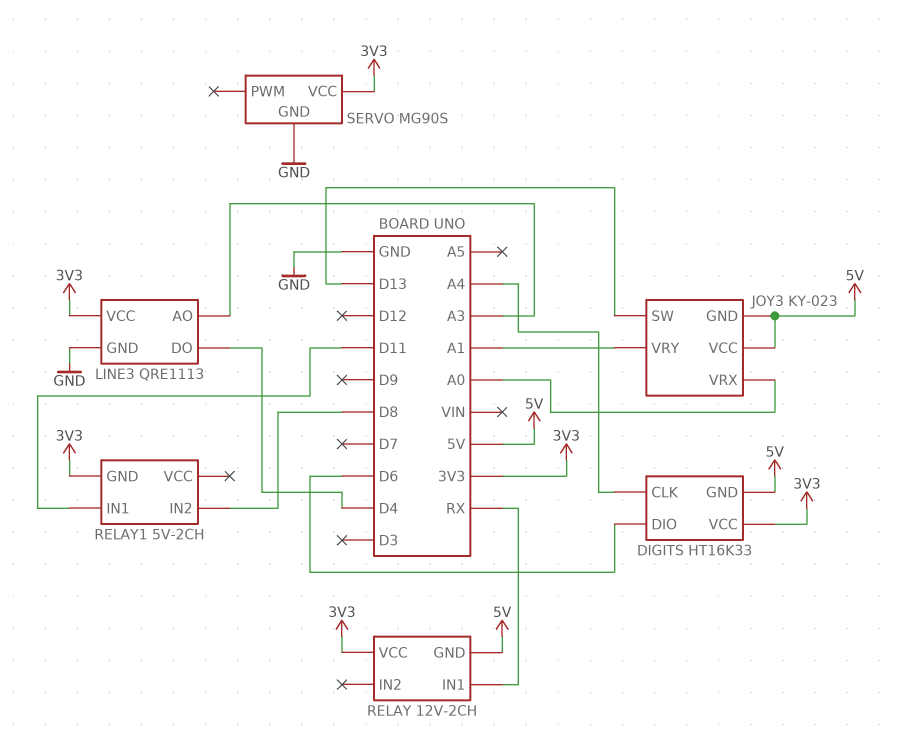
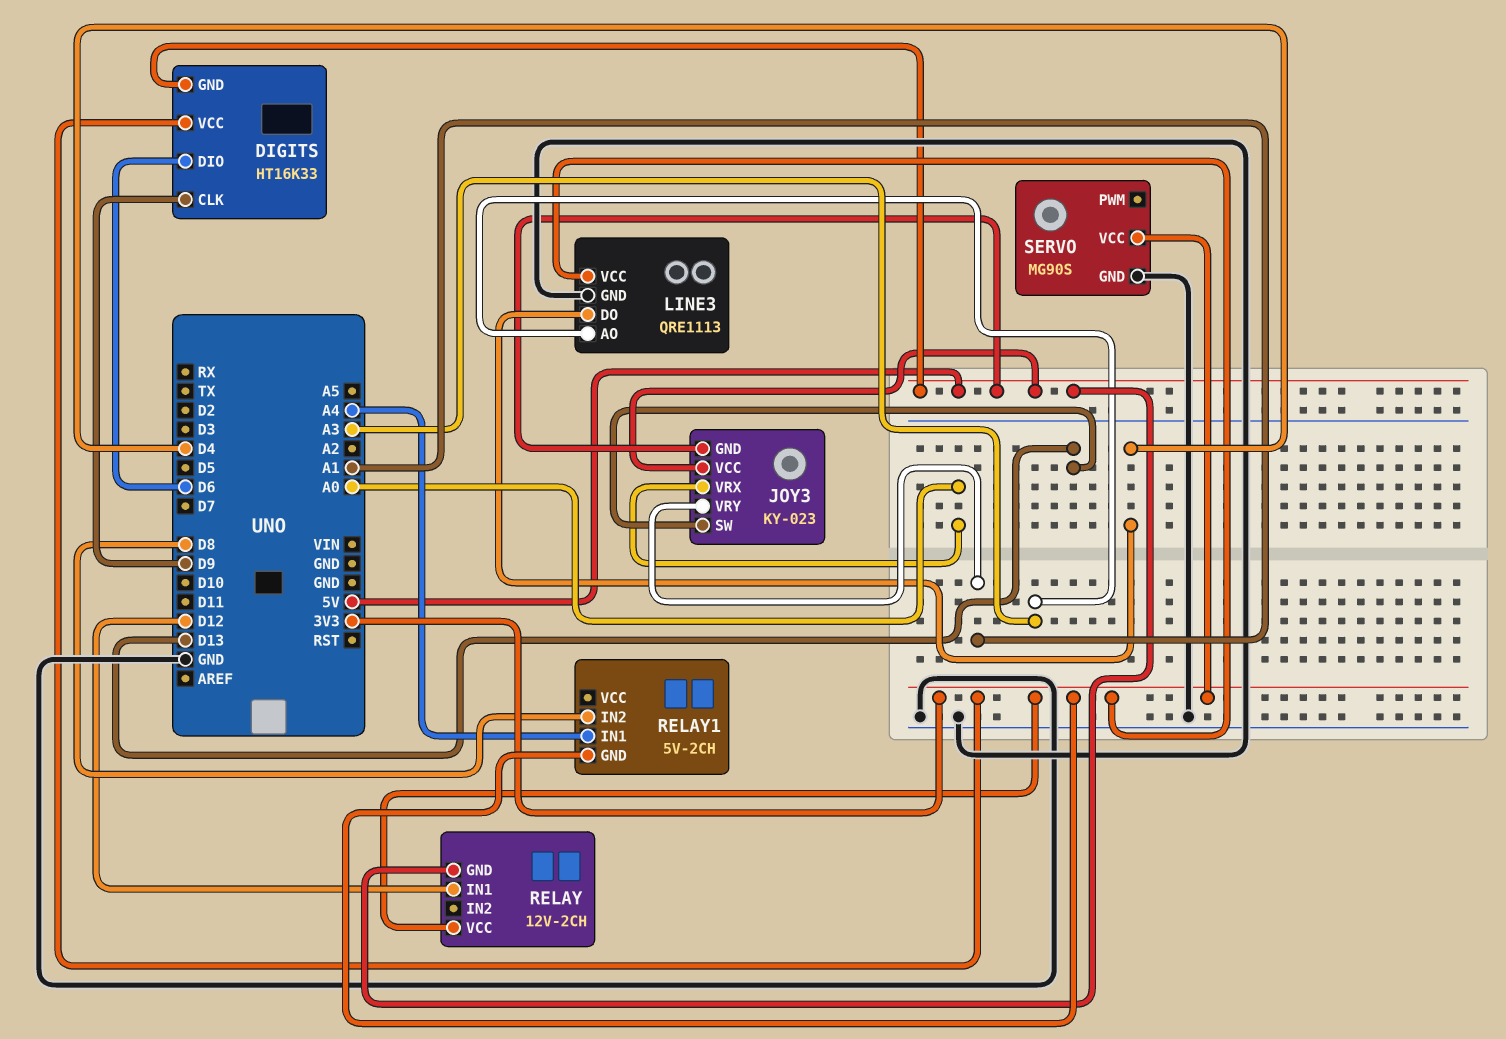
DIGITS pin CLK: A4 -> D9
RELAY pin IN1: RX -> D12
RELAY1 pin IN1: D11 -> A4

